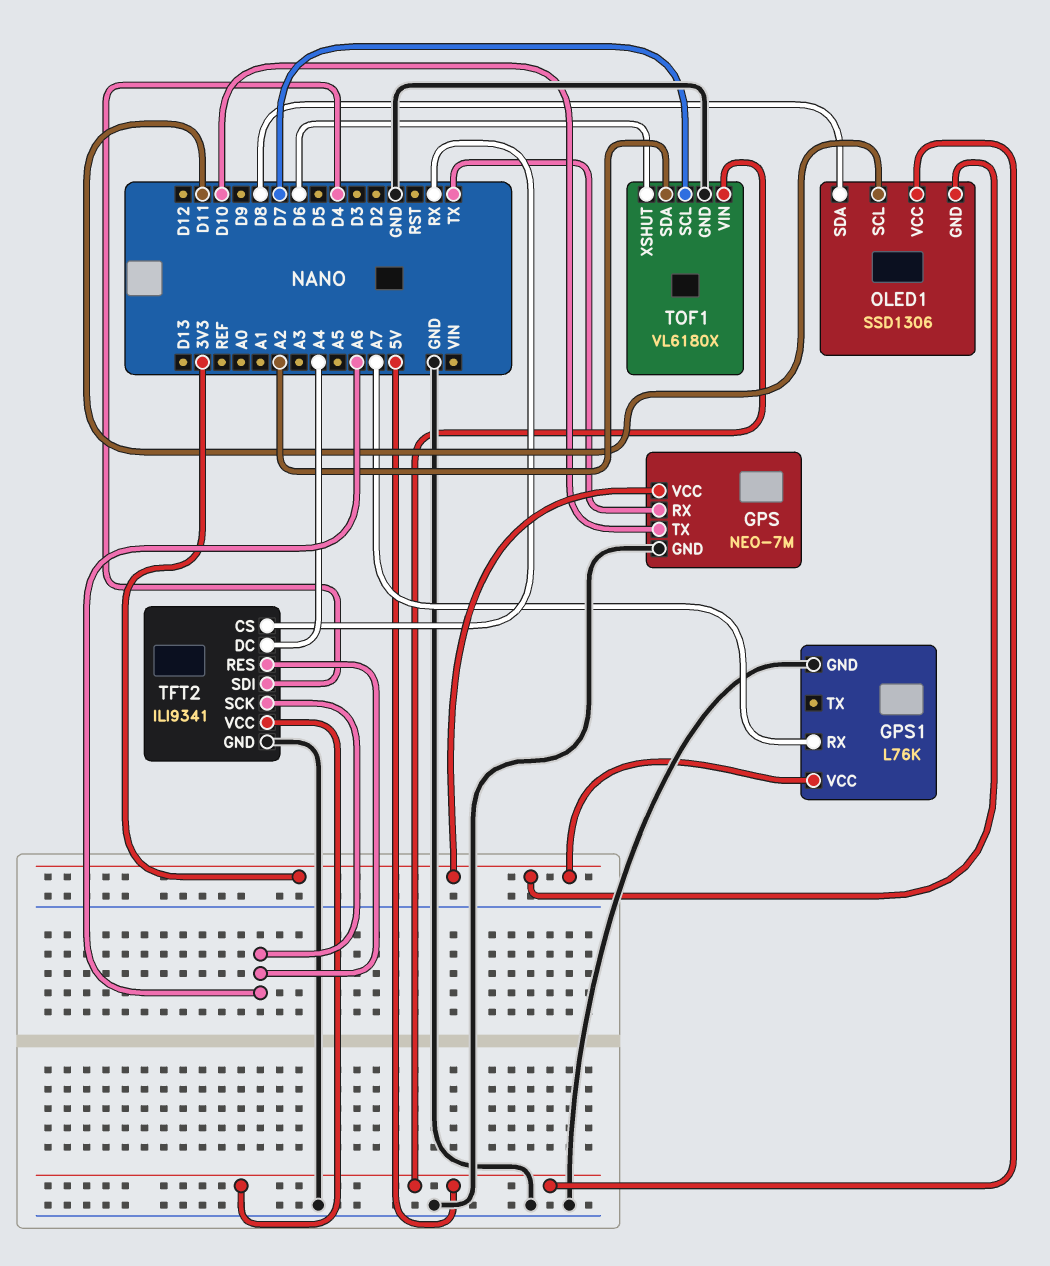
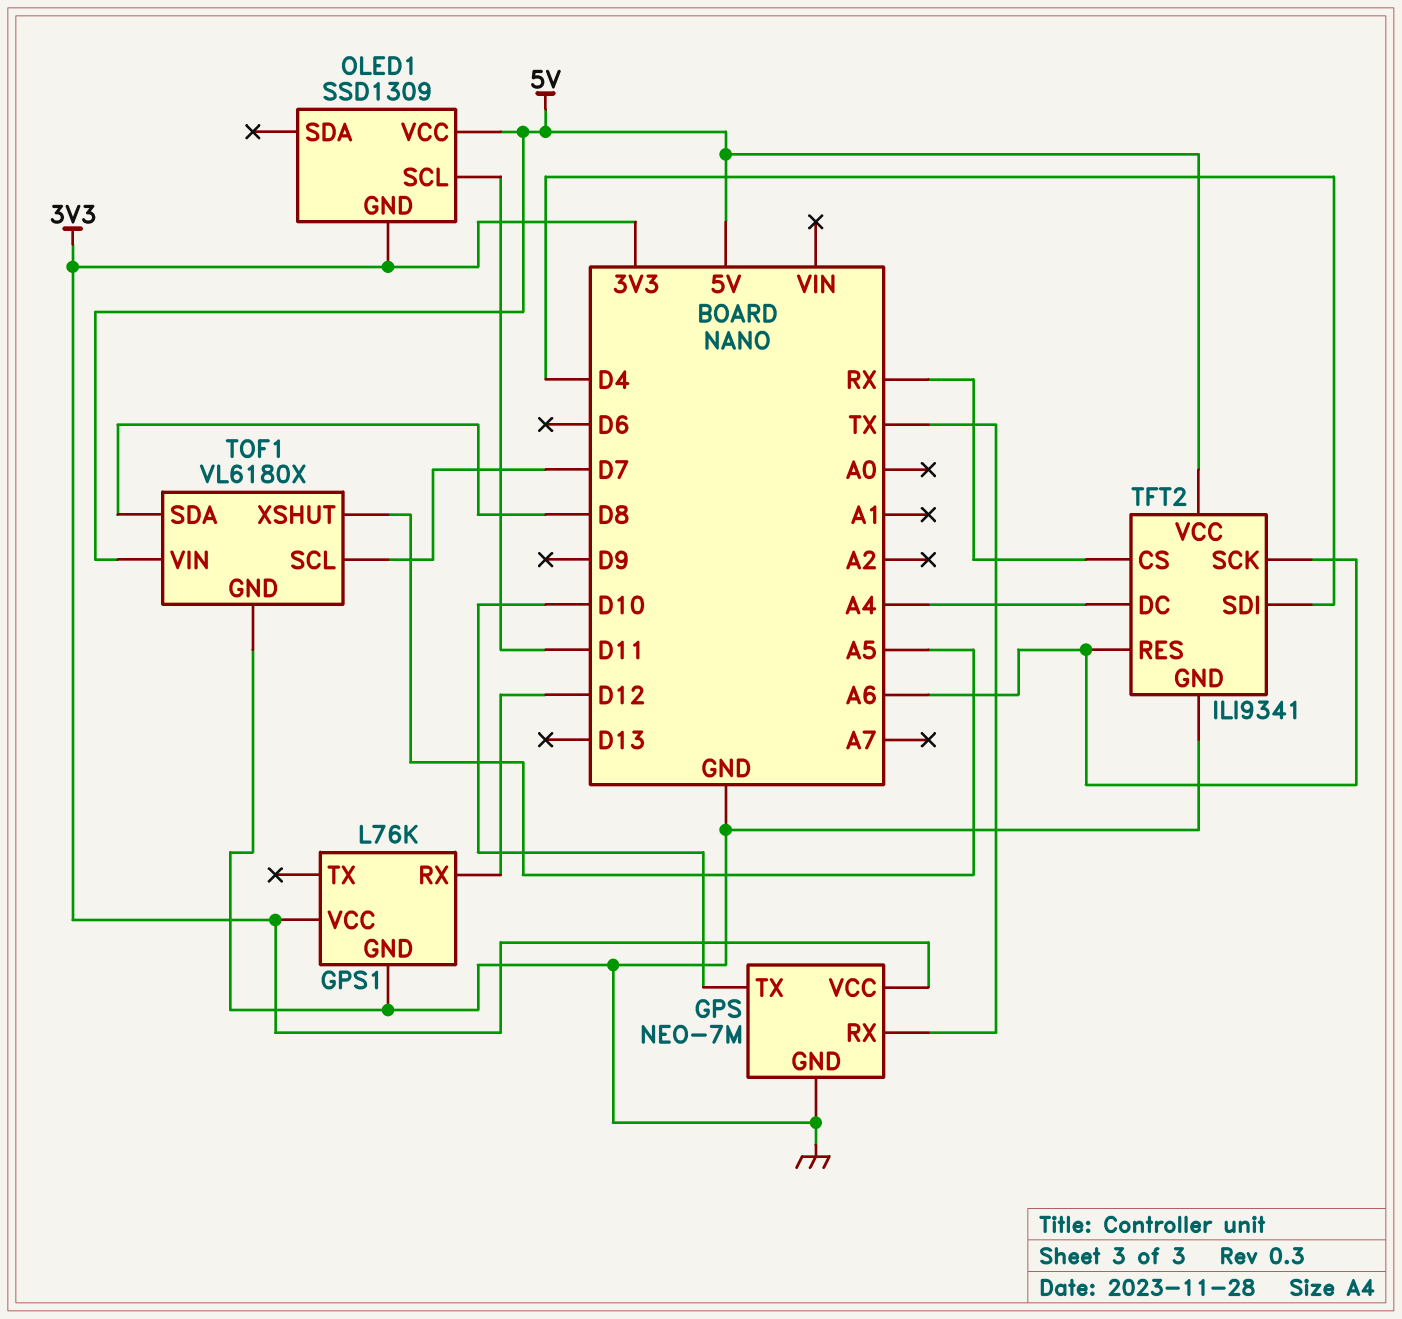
GPS1 pin RX: A7 -> D12
OLED1: SSD1306 -> SSD1309
OLED1 pin SDA: D8 -> none
TOF1 pin SDA: A2 -> D8
TOF1 pin XSHUT: D6 -> A5

